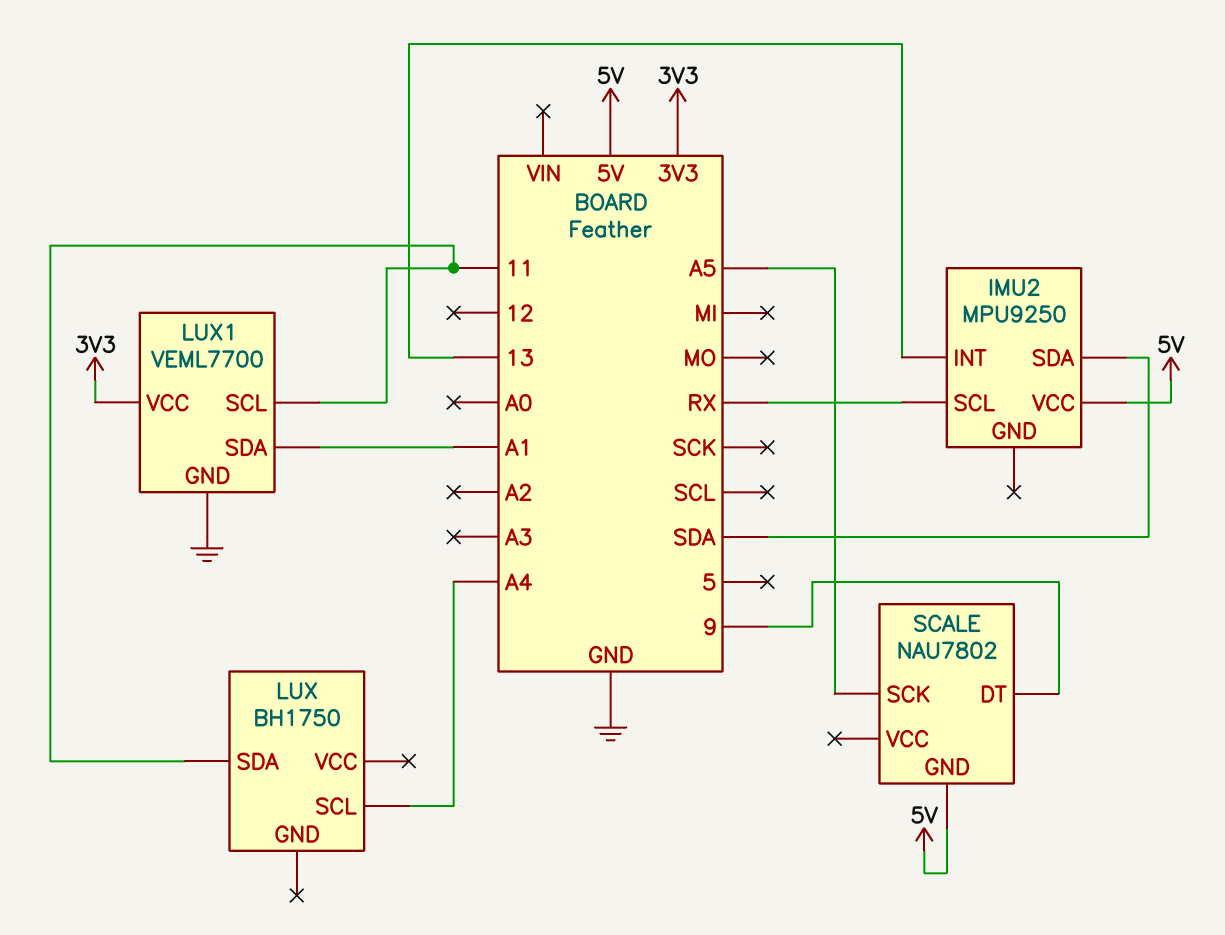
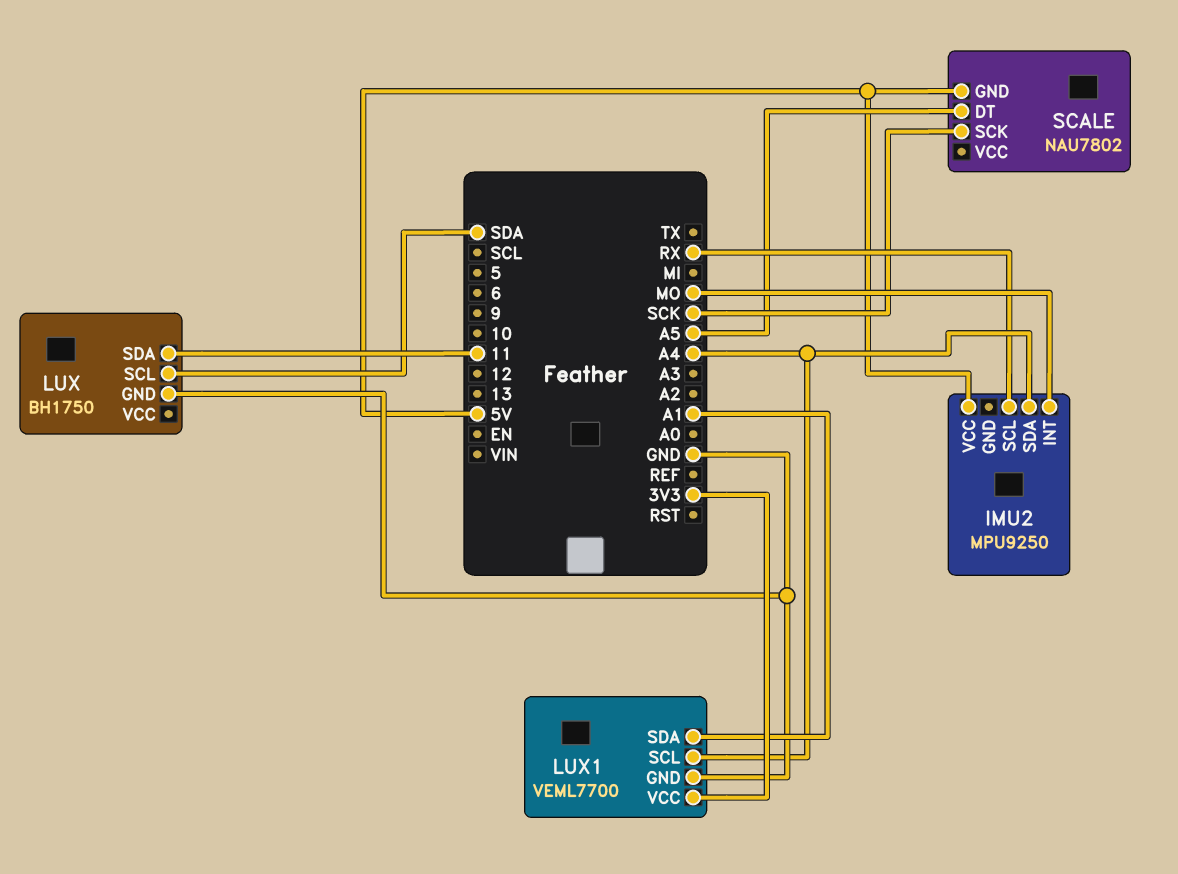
IMU2 pin INT: 13 -> MO
IMU2 pin SDA: SDA -> A4
LUX pin GND: none -> GND
LUX pin SCL: A4 -> SDA
LUX1 pin SCL: 11 -> A4
SCALE pin DT: 9 -> A5
SCALE pin SCK: A5 -> SCK

